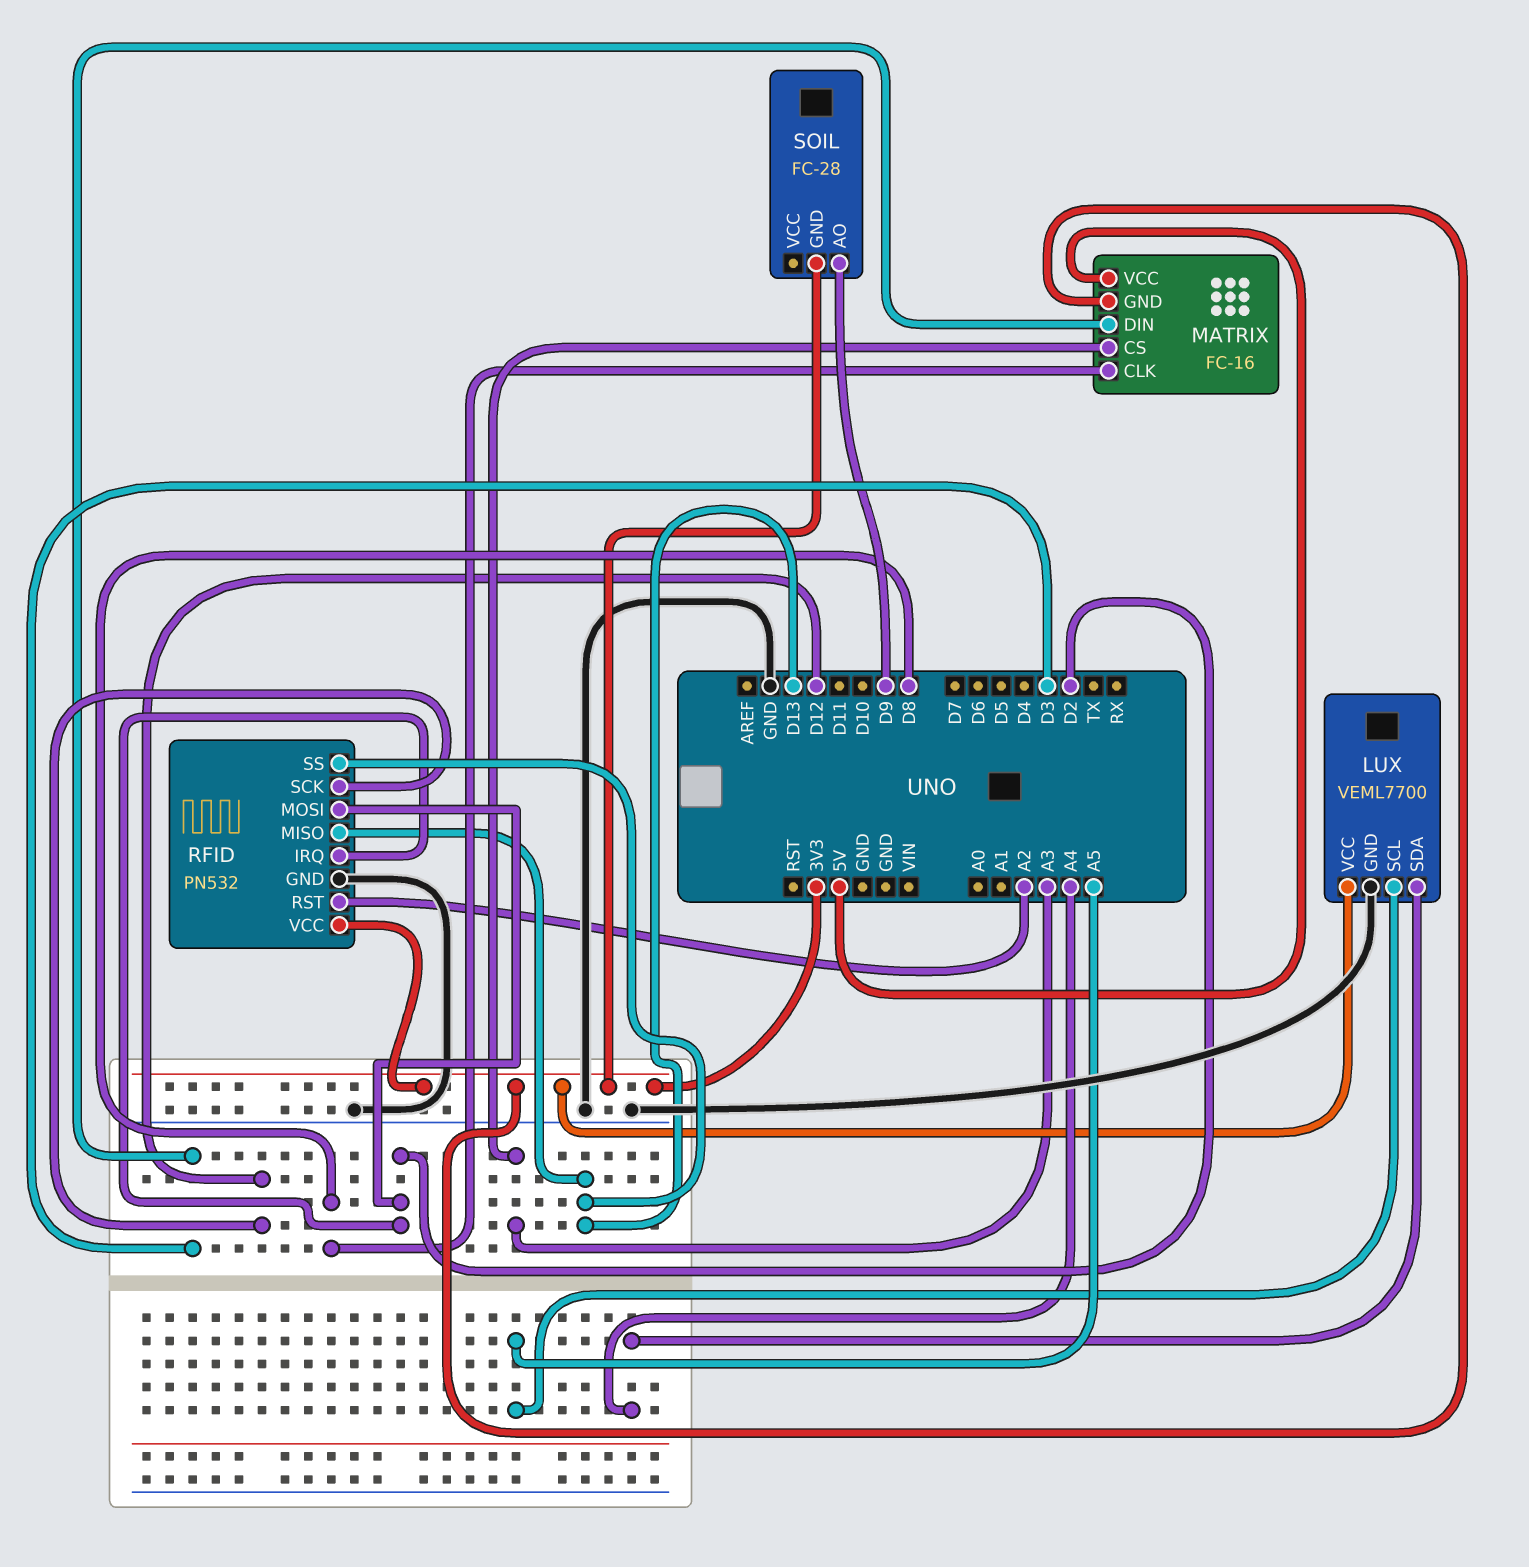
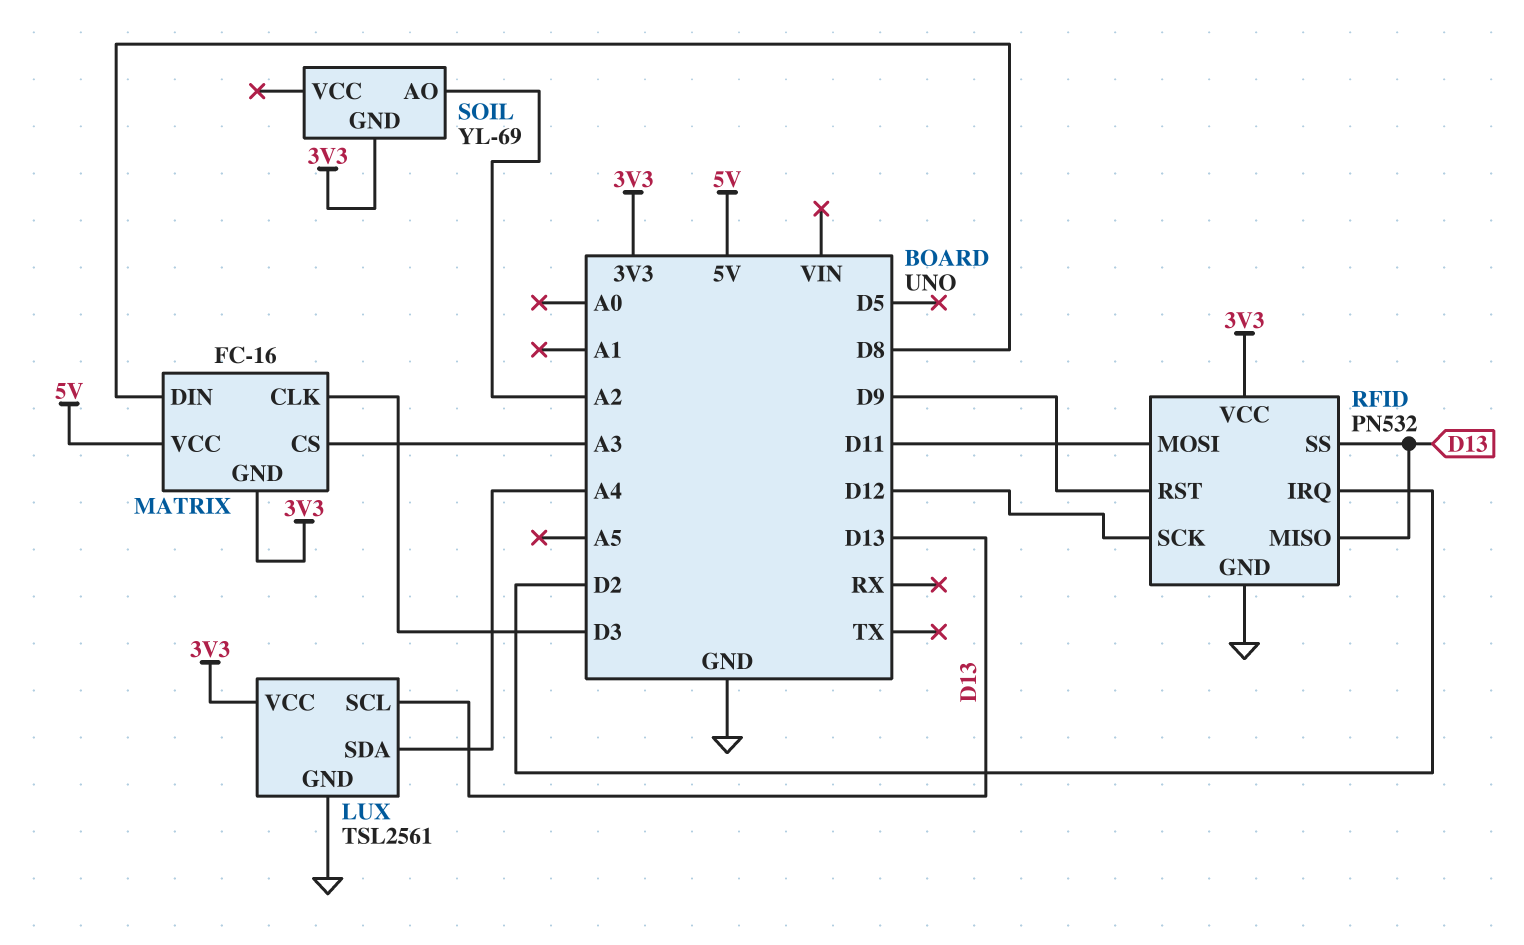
LUX: VEML7700 -> TSL2561
LUX pin SCL: A5 -> D13
MATRIX pin CLK: D8 -> D3
MATRIX pin DIN: D3 -> D8
RFID pin MOSI: D2 -> D11
RFID pin RST: A2 -> D9
SOIL: FC-28 -> YL-69
SOIL pin AO: D9 -> A2

